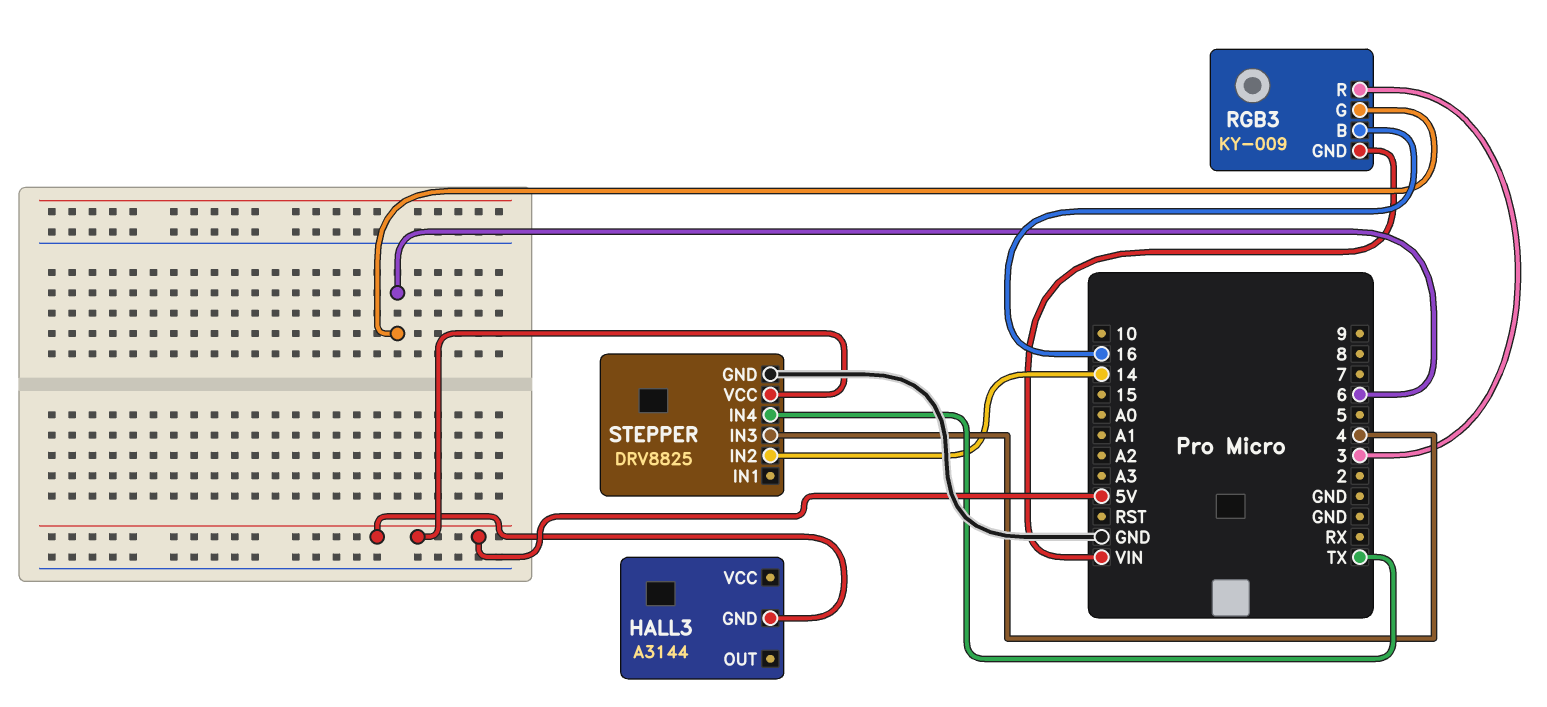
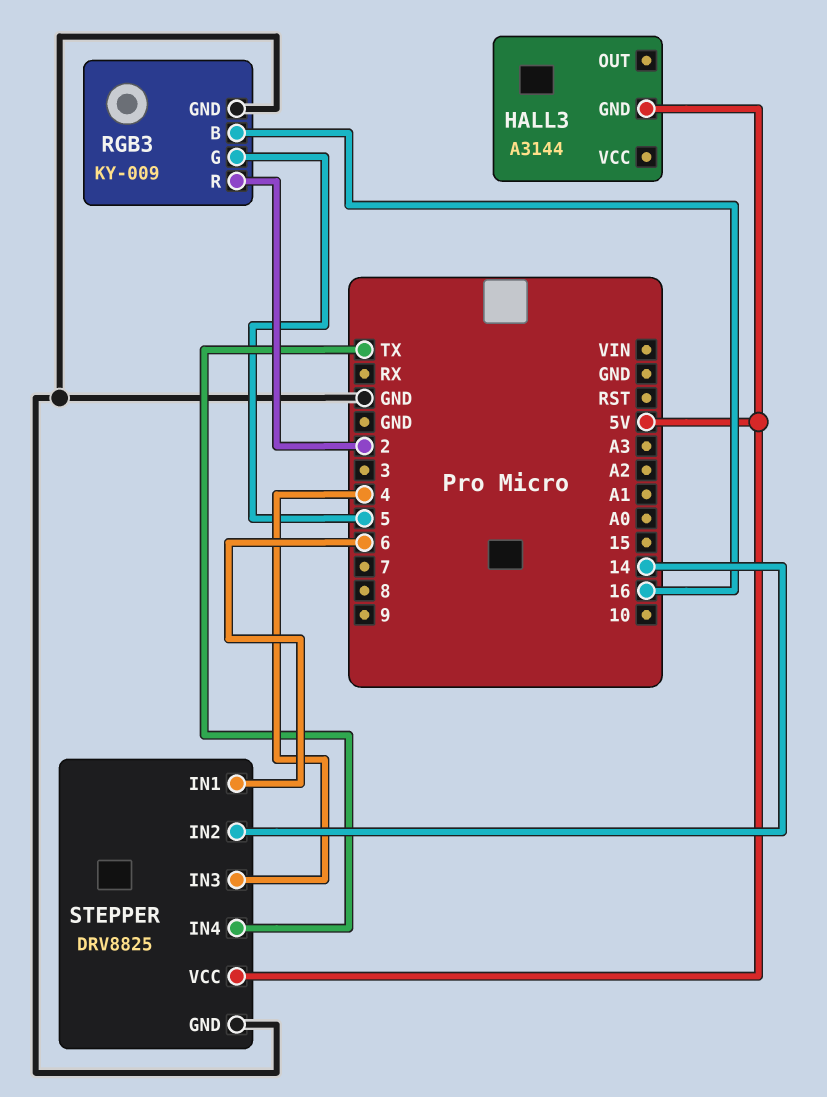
RGB3 pin G: 6 -> 5
RGB3 pin GND: VIN -> GND
RGB3 pin R: 3 -> 2
STEPPER pin IN1: none -> 6

